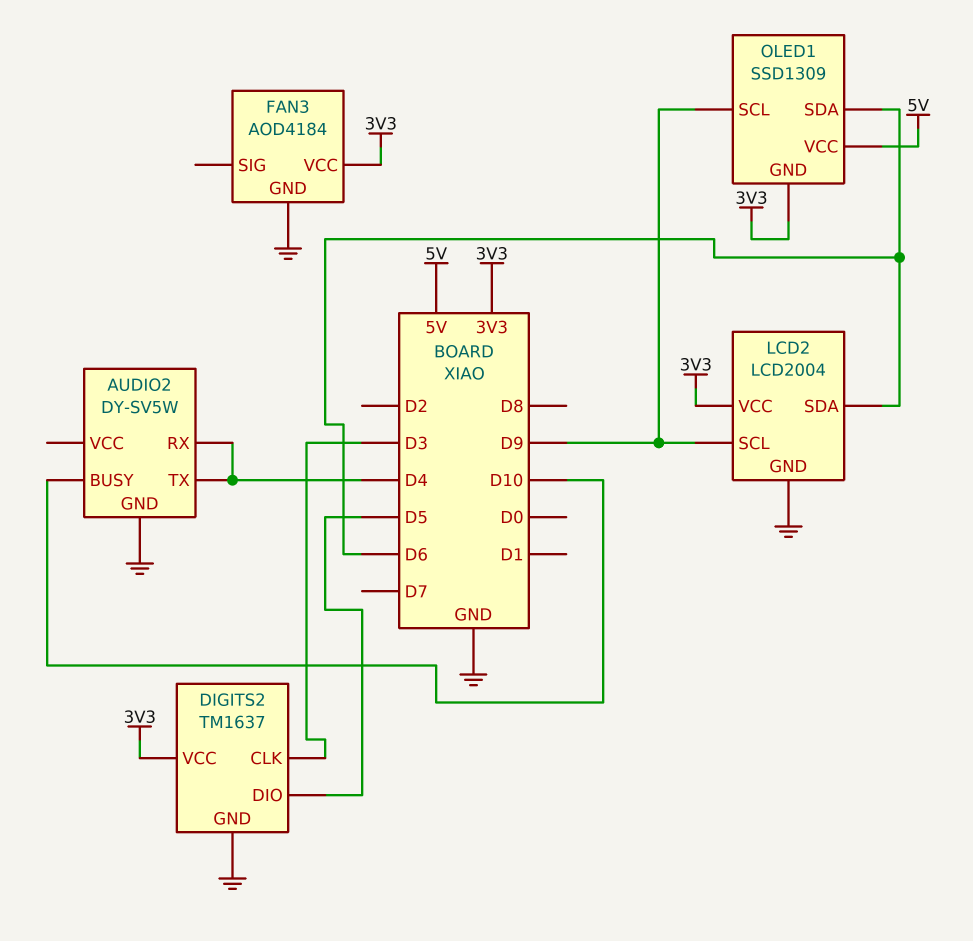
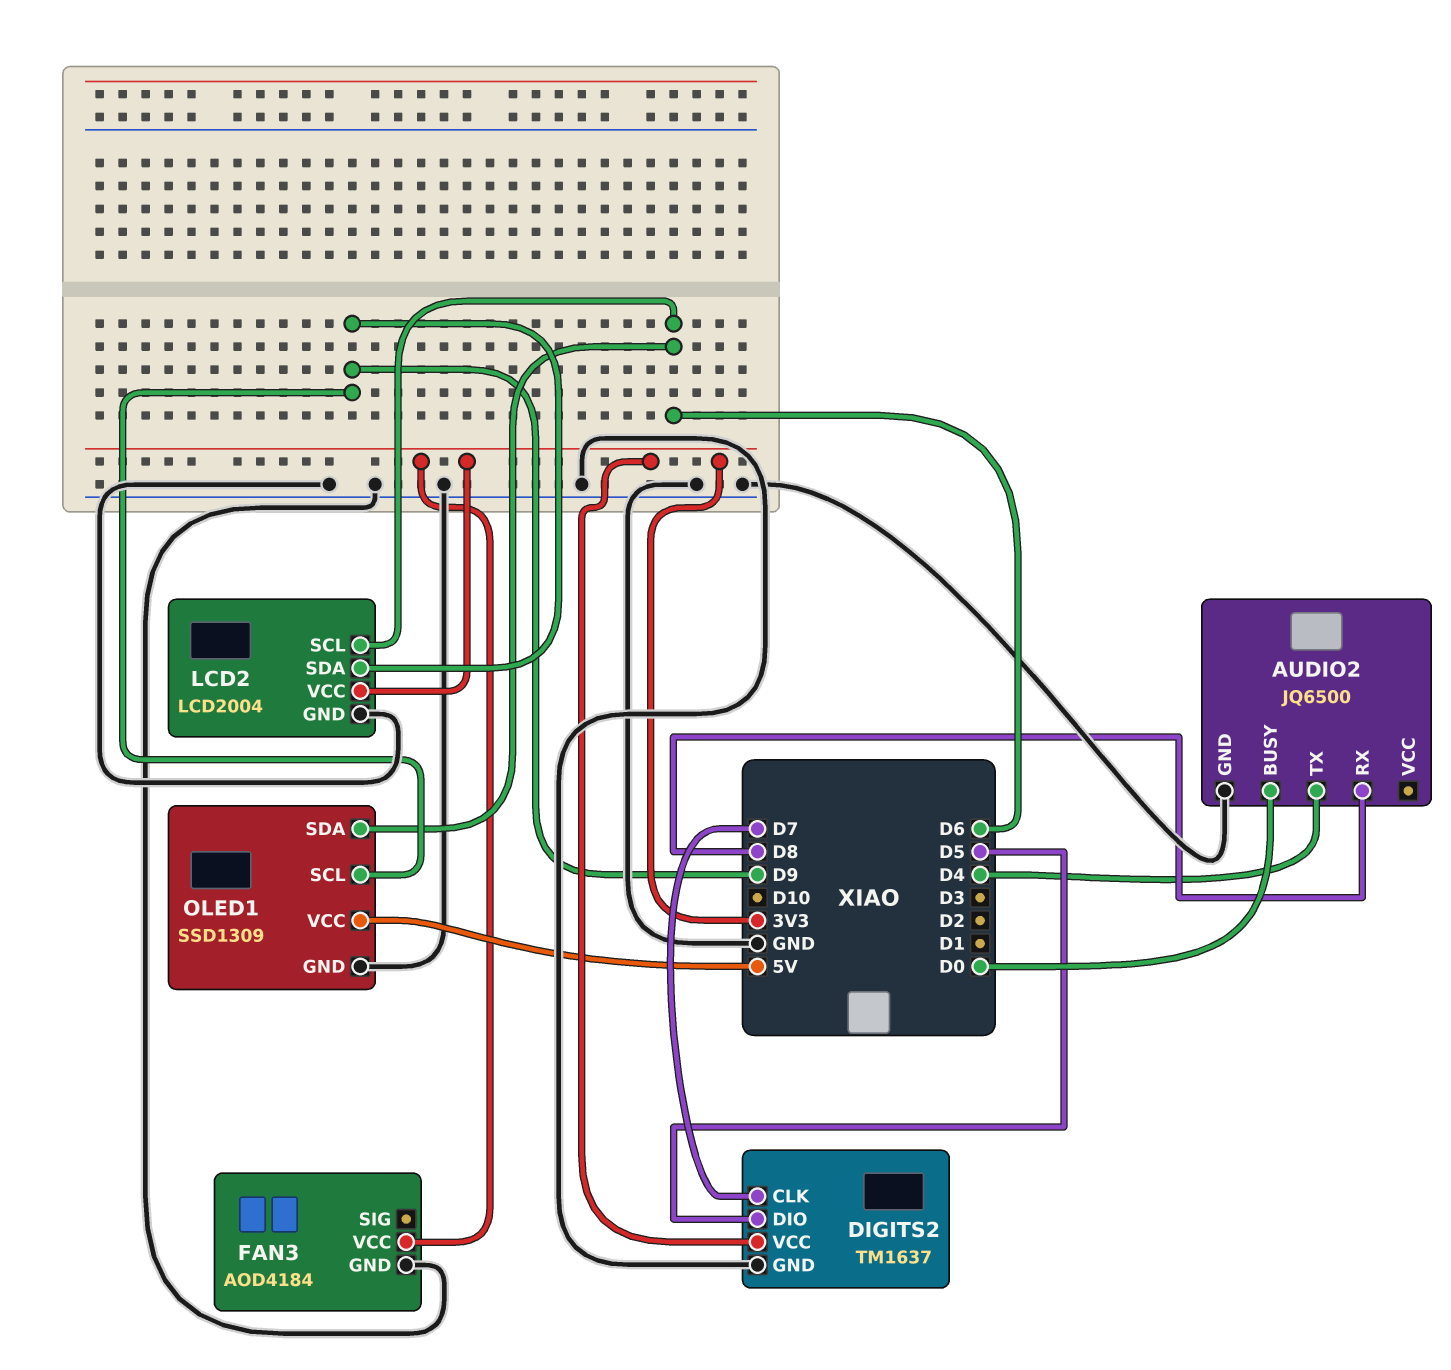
AUDIO2: DY-SV5W -> JQ6500
AUDIO2 pin BUSY: D10 -> D0
AUDIO2 pin RX: D4 -> D8
DIGITS2 pin CLK: D3 -> D7
LCD2 pin SCL: D9 -> D6
LCD2 pin SDA: D6 -> D9
OLED1 pin GND: 3V3 -> GND

